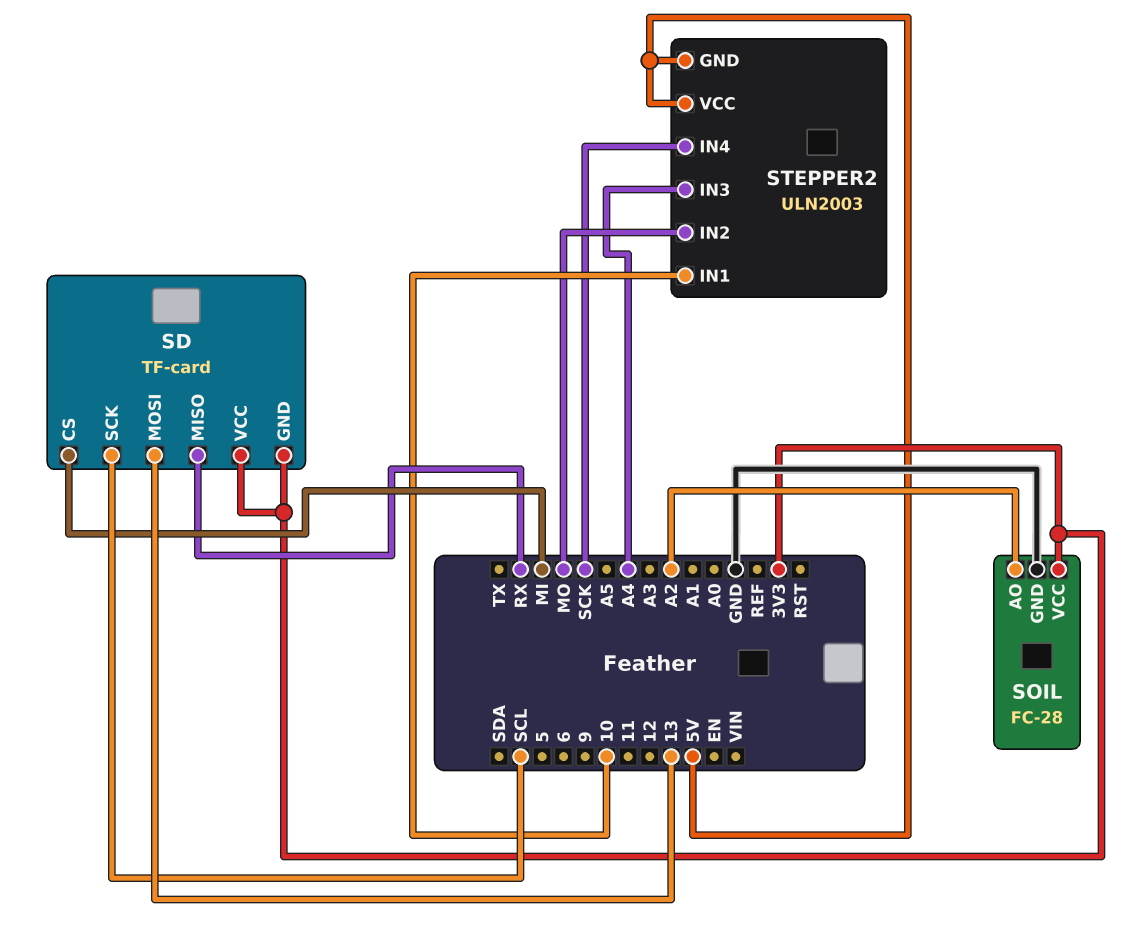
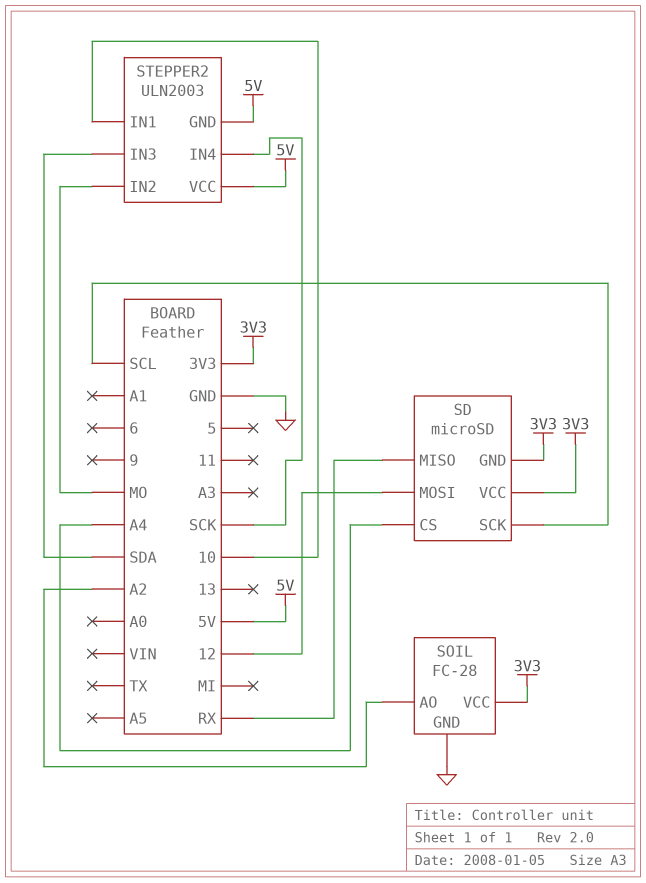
SD: TF-card -> microSD
SD pin CS: MI -> A4
SD pin MOSI: 13 -> 12
STEPPER2 pin IN3: A4 -> SDA

